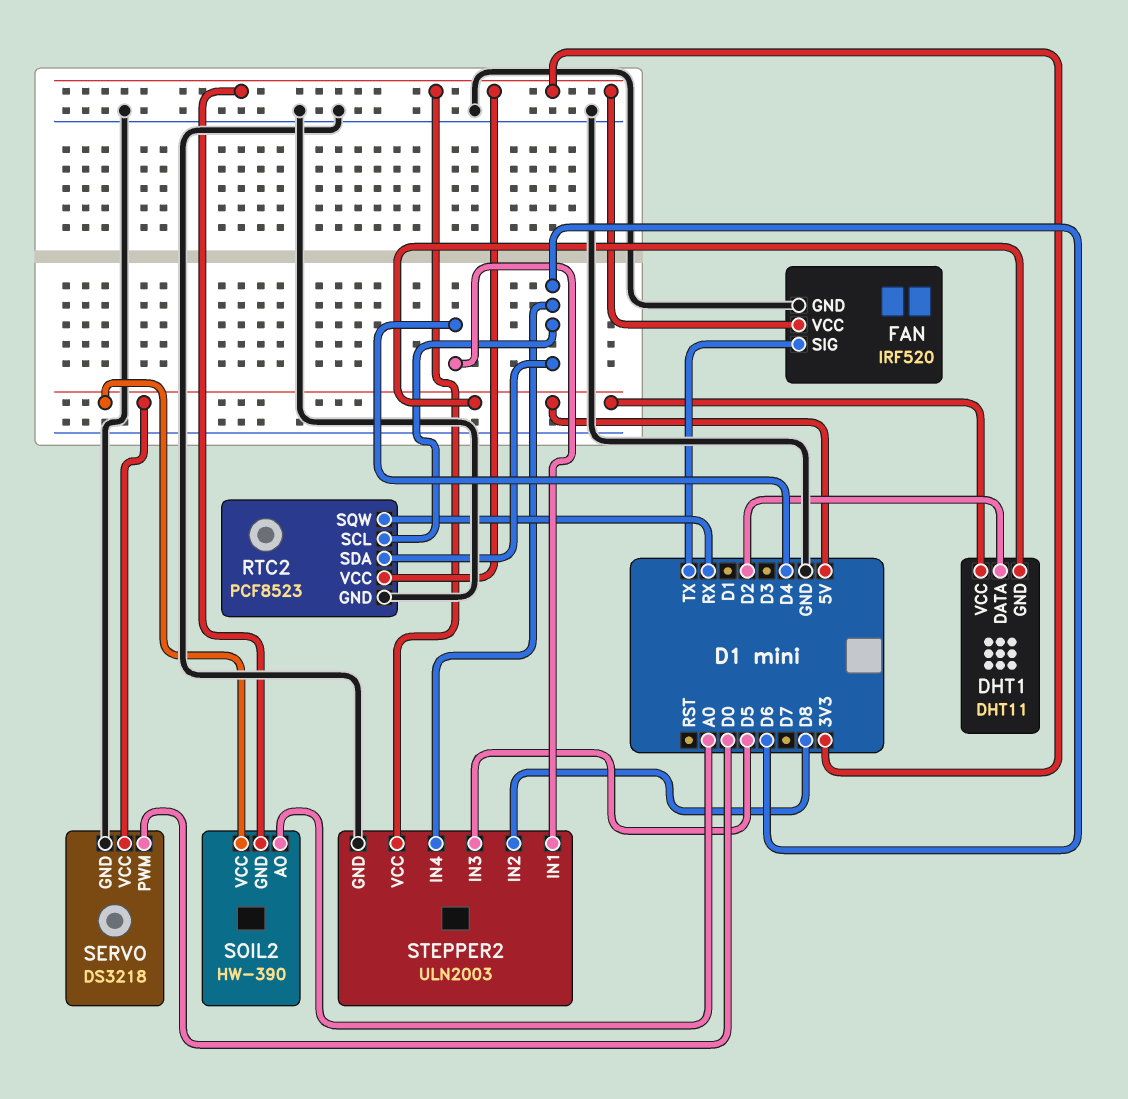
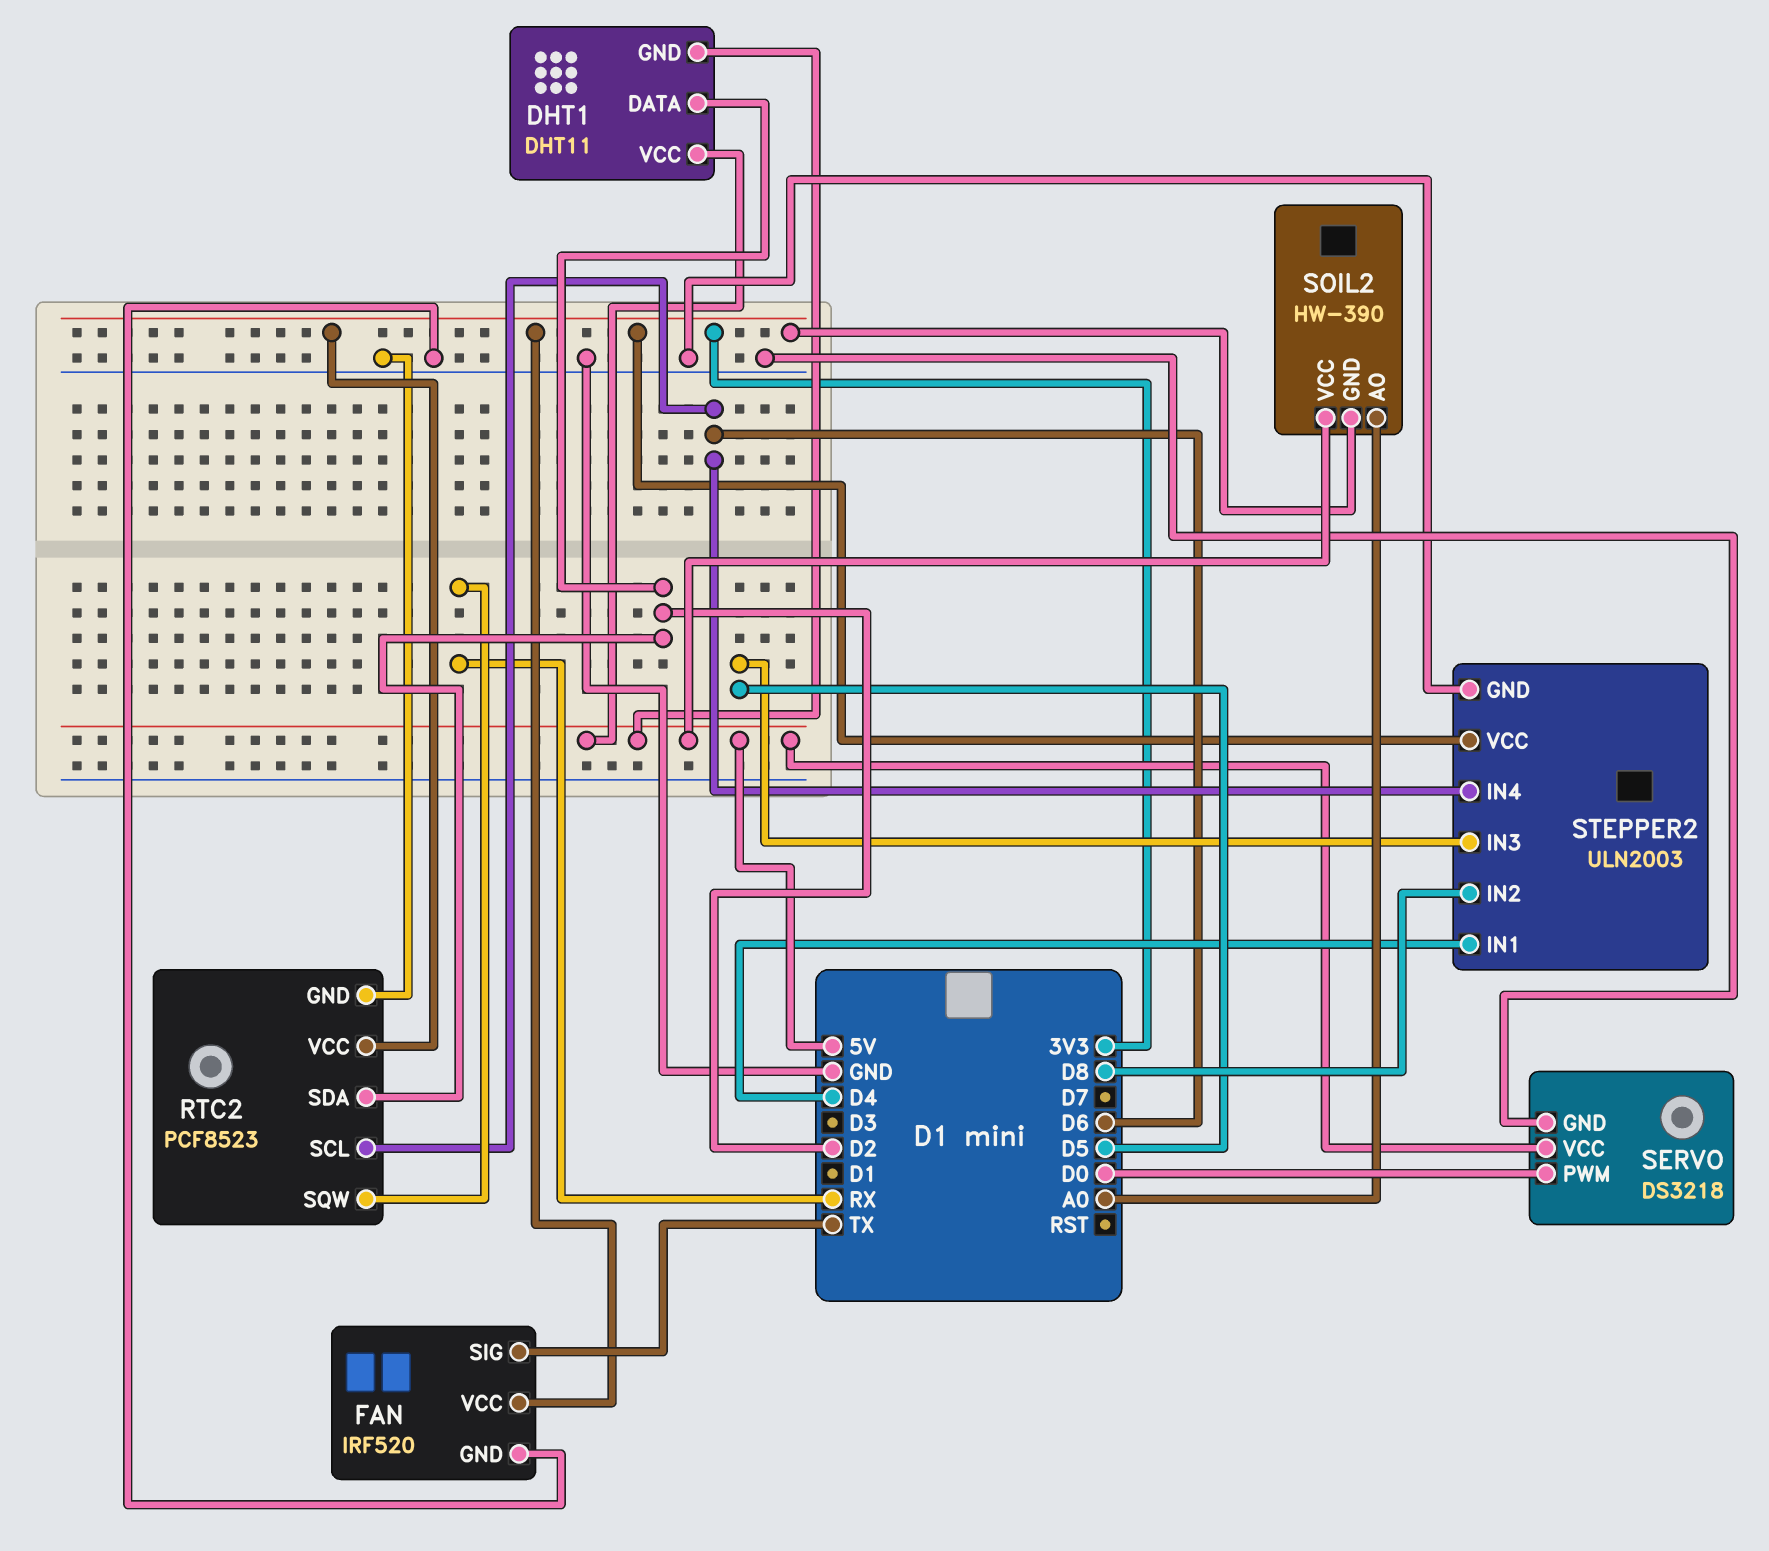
RTC2 pin SDA: D6 -> D2

